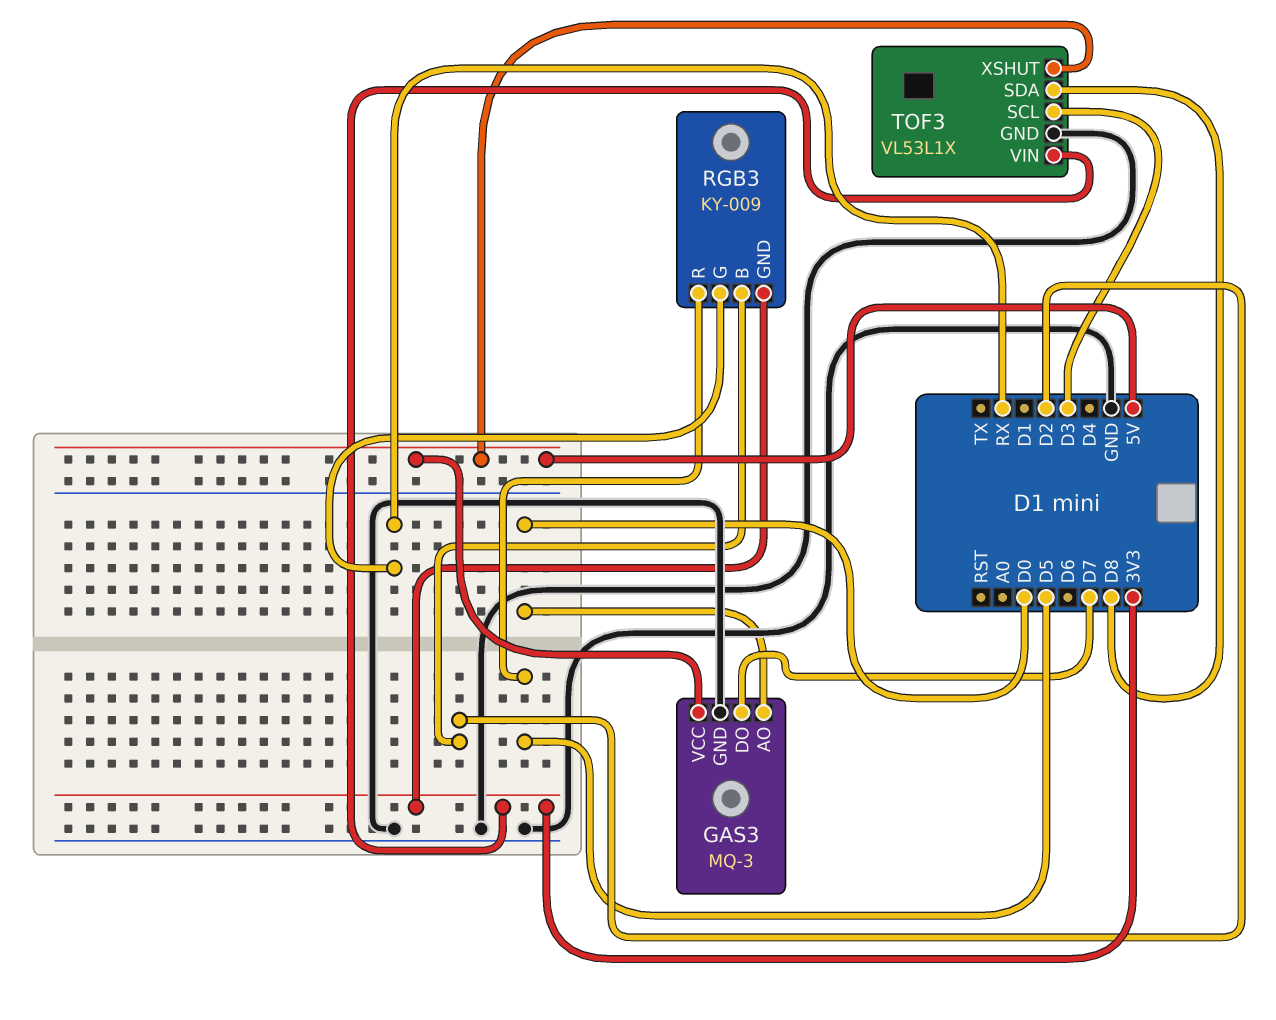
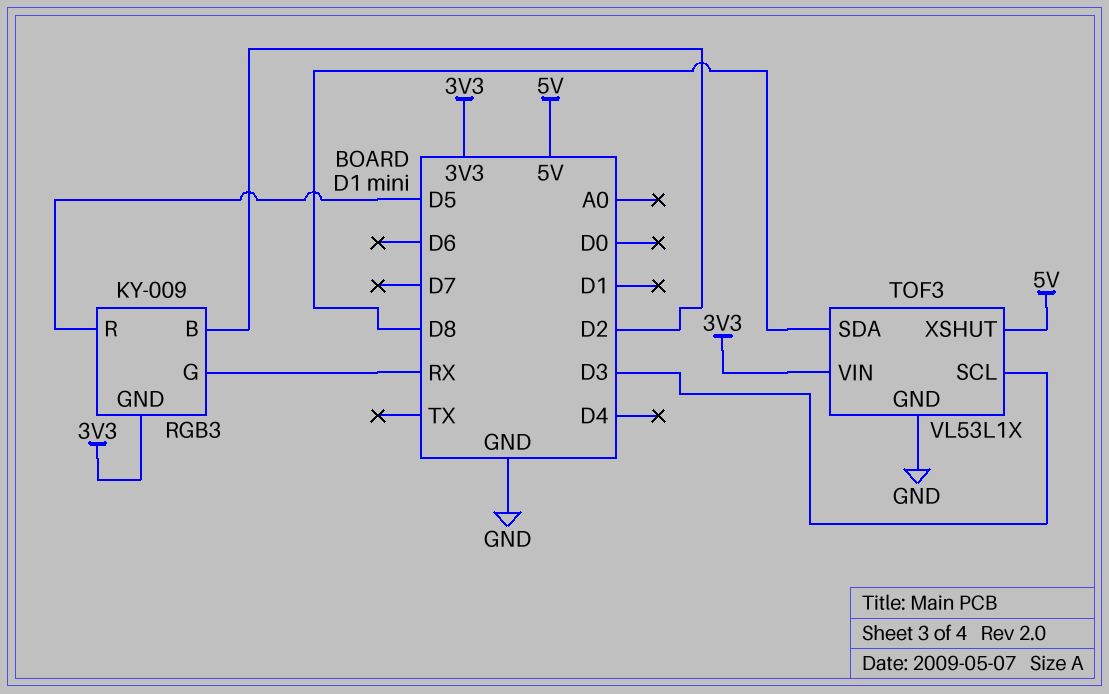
GAS3: MQ-3 -> none
GAS3 pin AO: D0 -> none
GAS3 pin DO: D7 -> none
GAS3 pin GND: GND -> none
GAS3 pin VCC: 5V -> none

